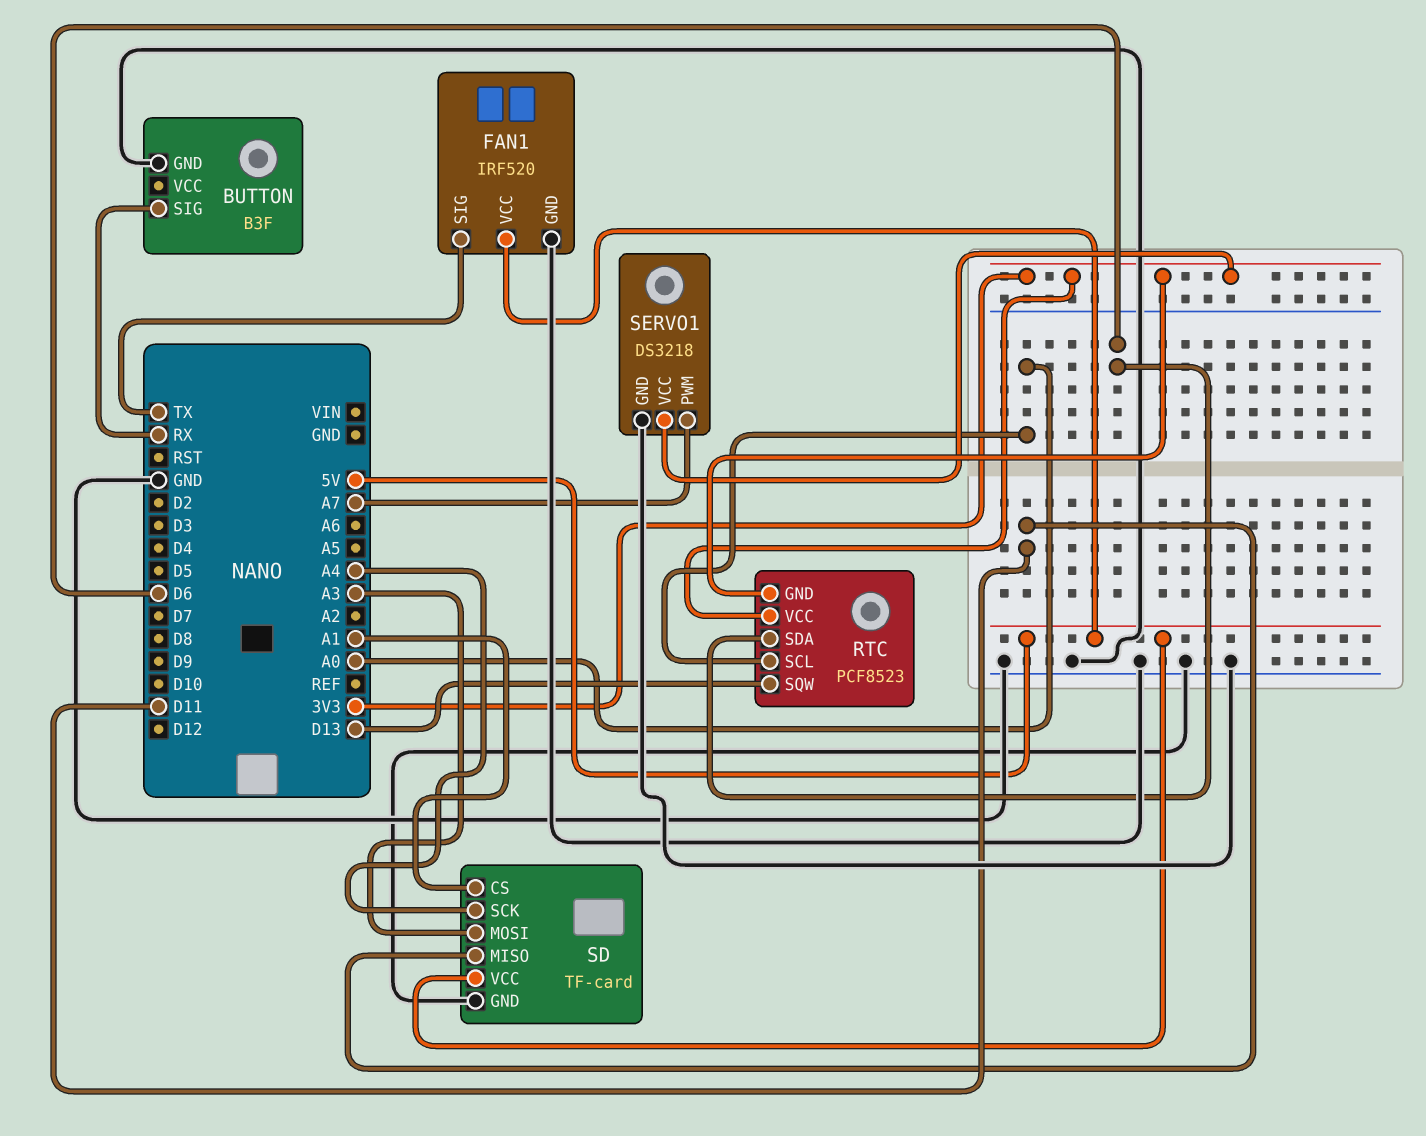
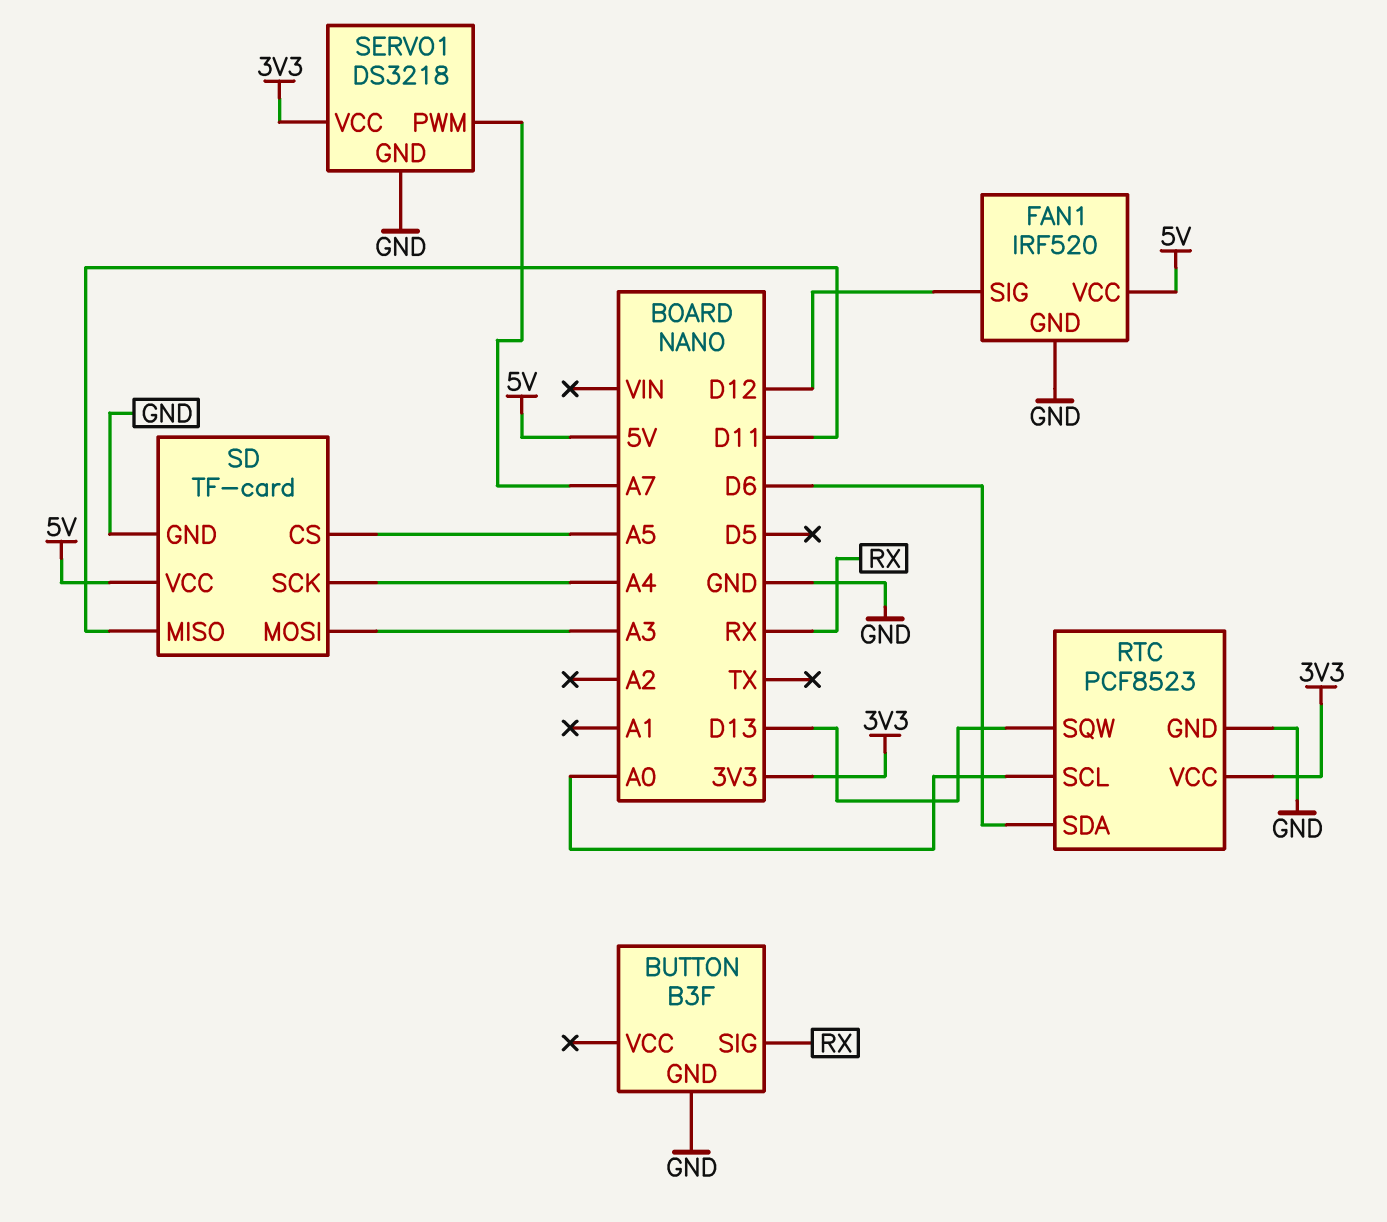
FAN1 pin SIG: TX -> D12
RTC pin GND: 3V3 -> GND
SD pin CS: A1 -> A5

